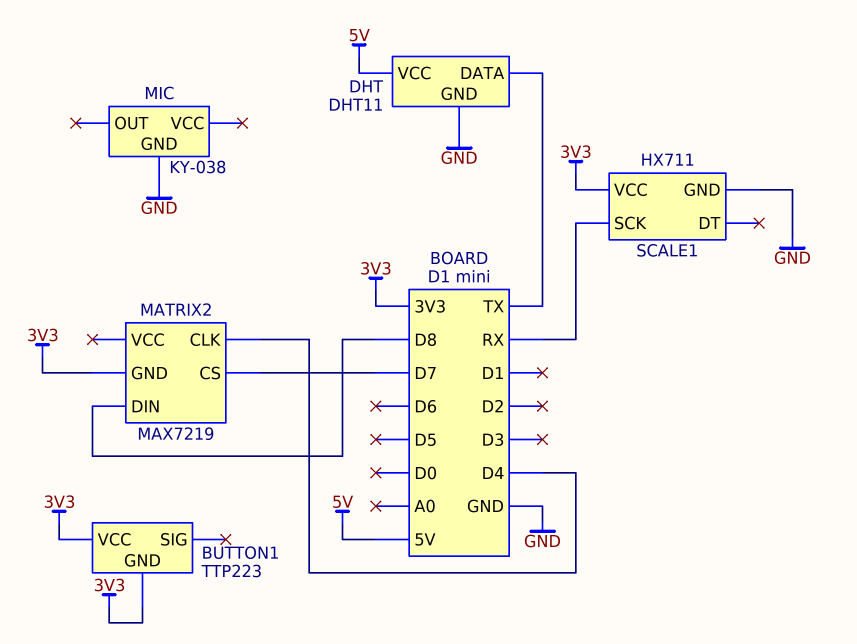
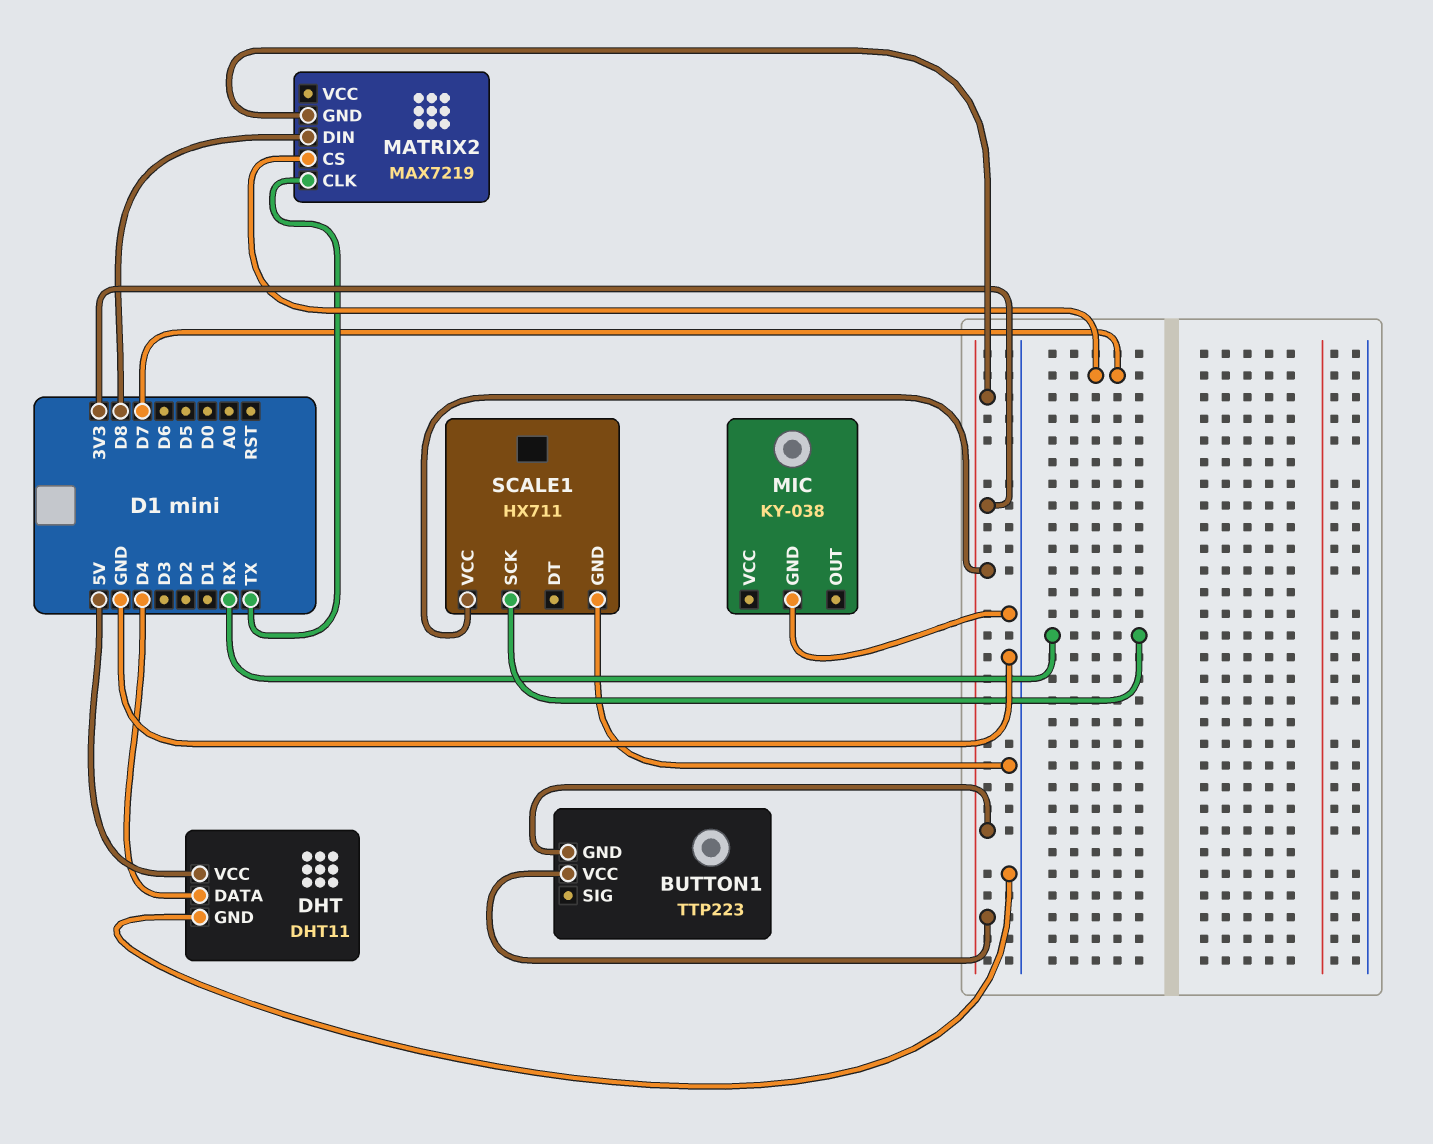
DHT pin DATA: TX -> D4
MATRIX2 pin CLK: D4 -> TX

